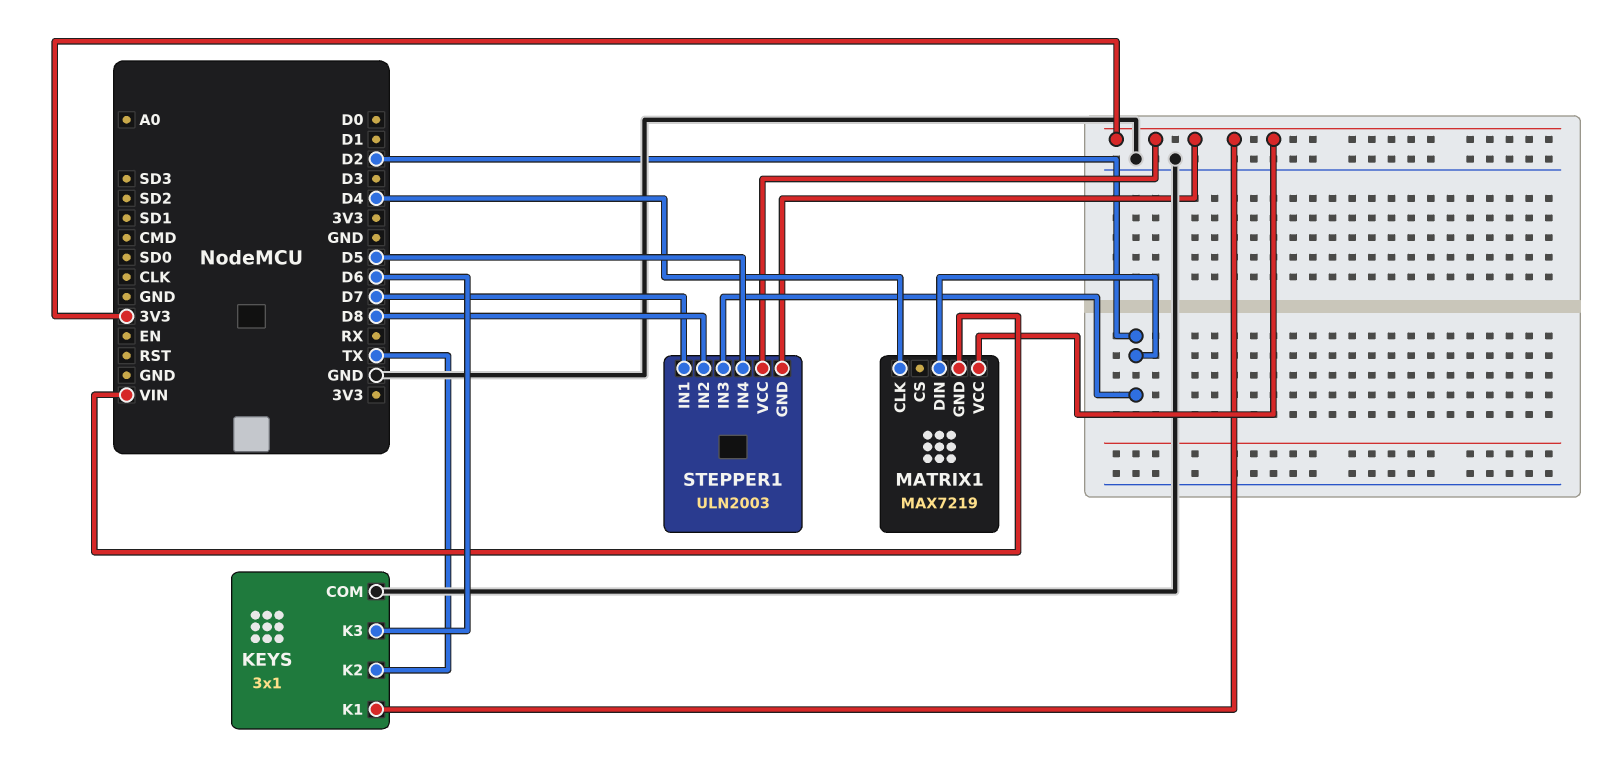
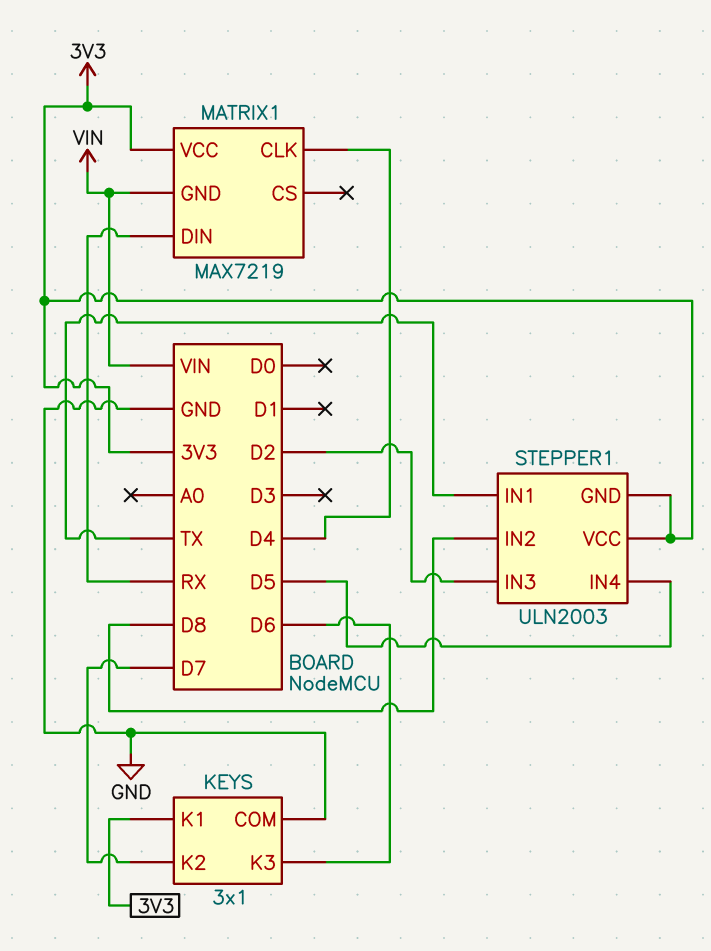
KEYS pin K2: TX -> D7
MATRIX1 pin DIN: D2 -> RX
STEPPER1 pin IN1: D7 -> TX

